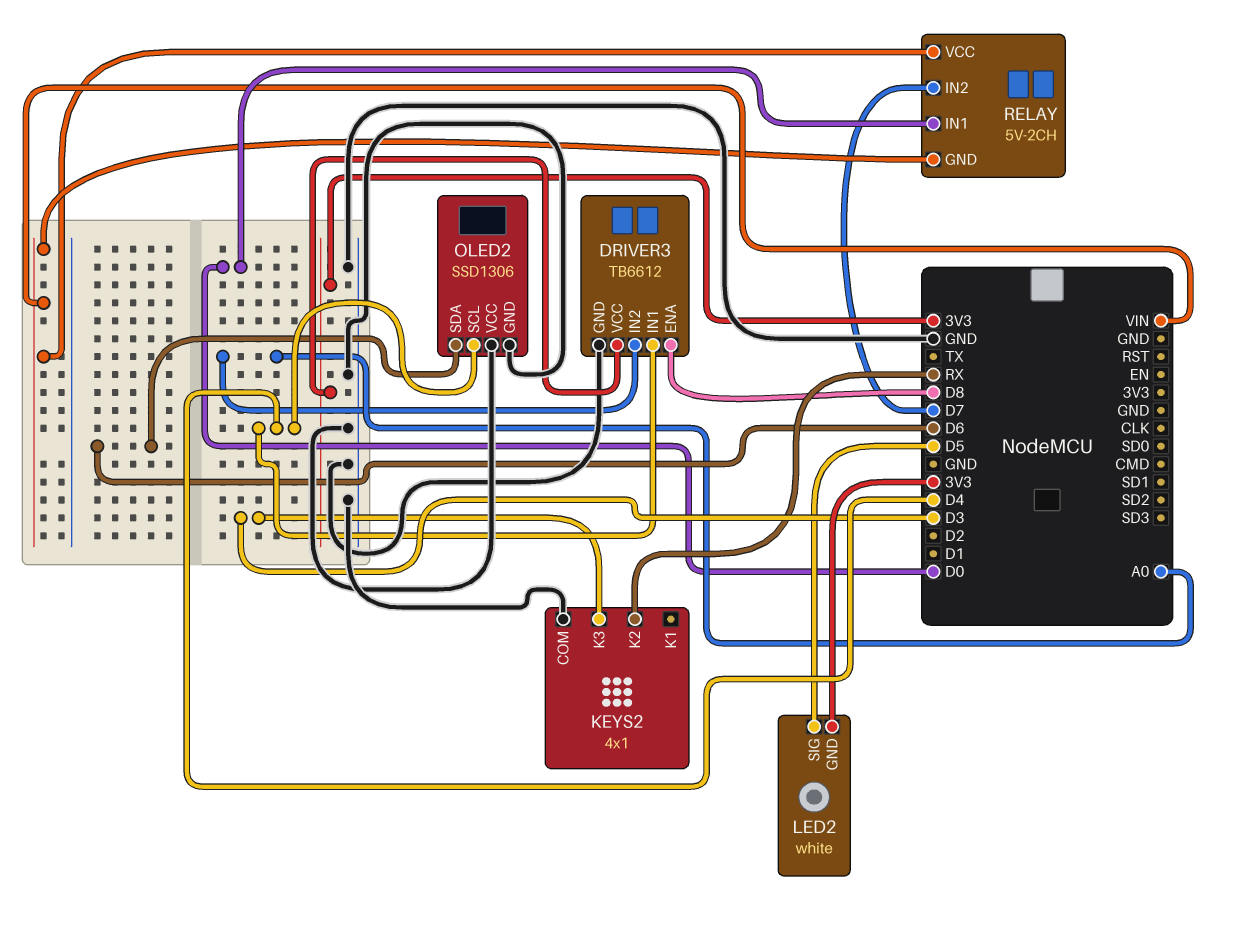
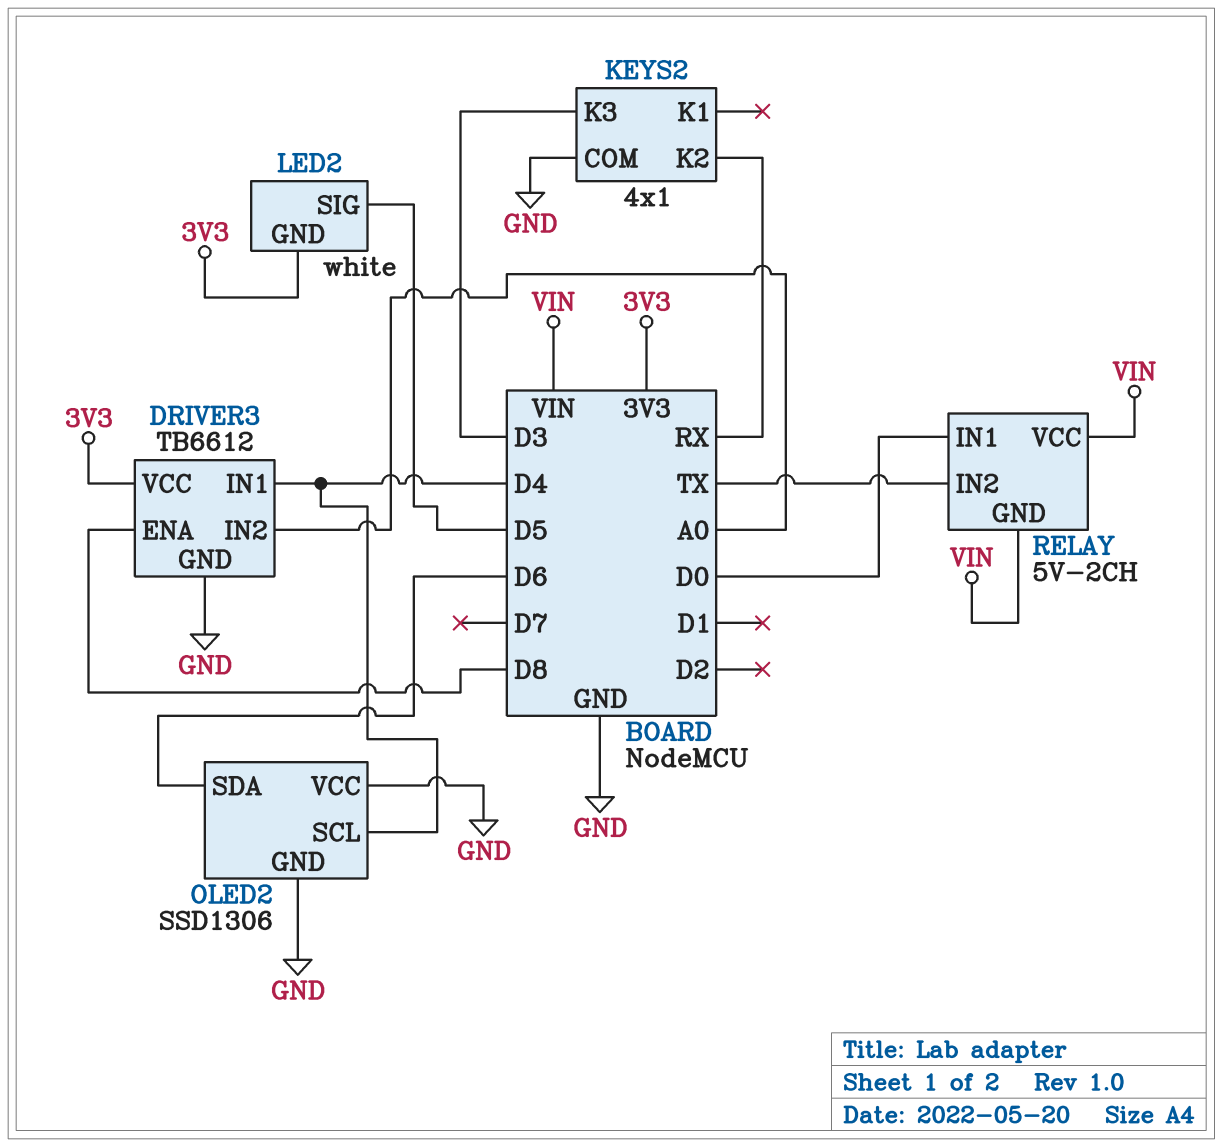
RELAY pin IN2: D7 -> TX

